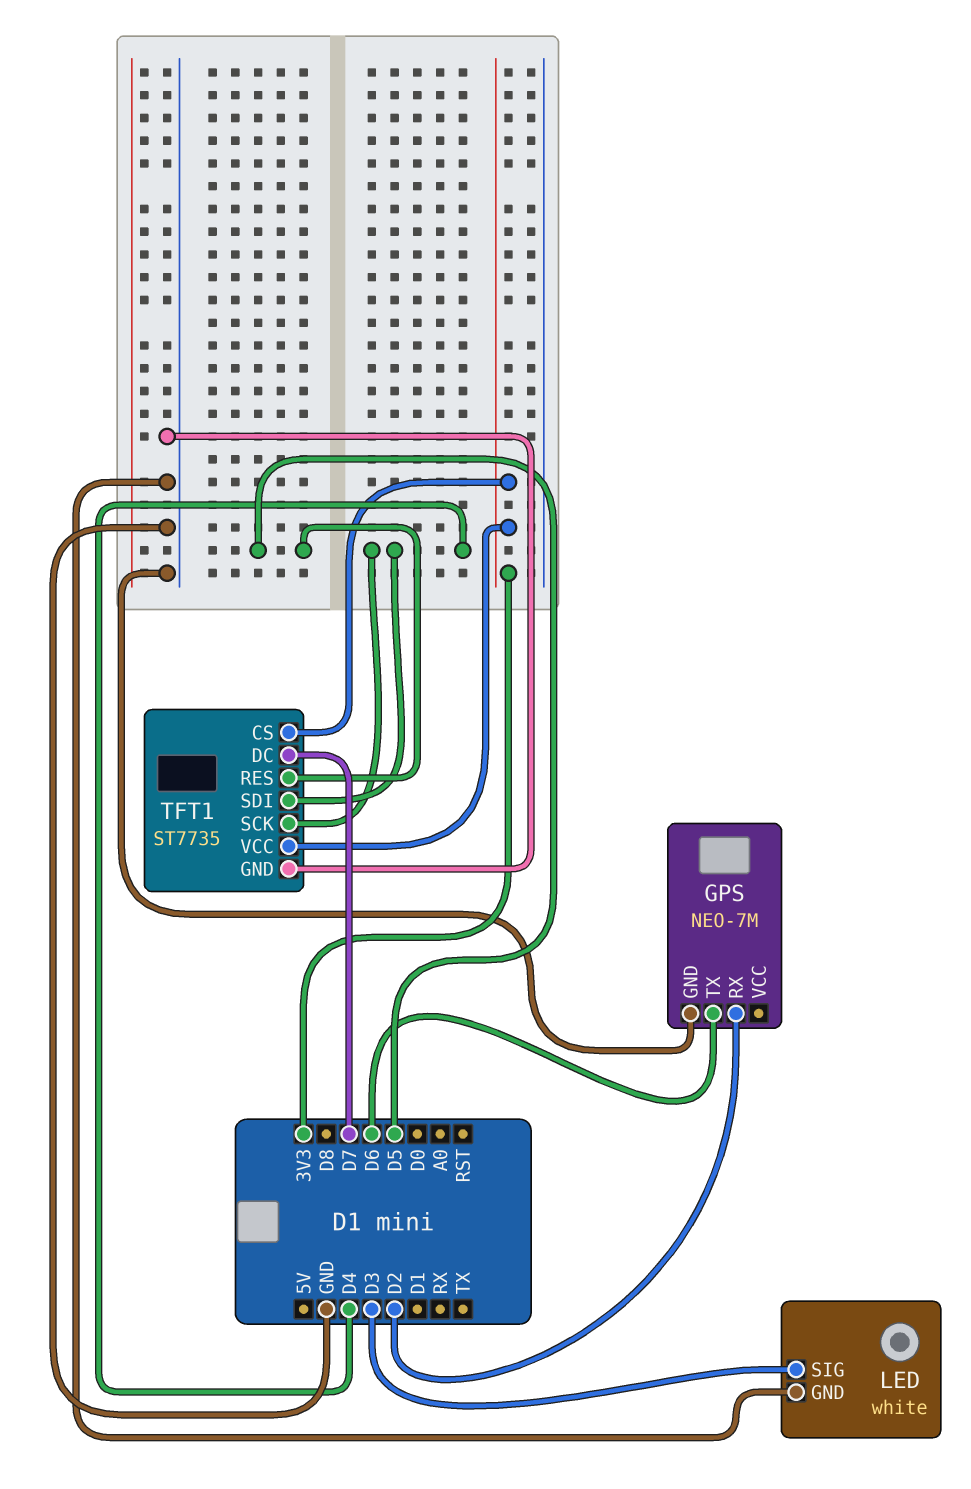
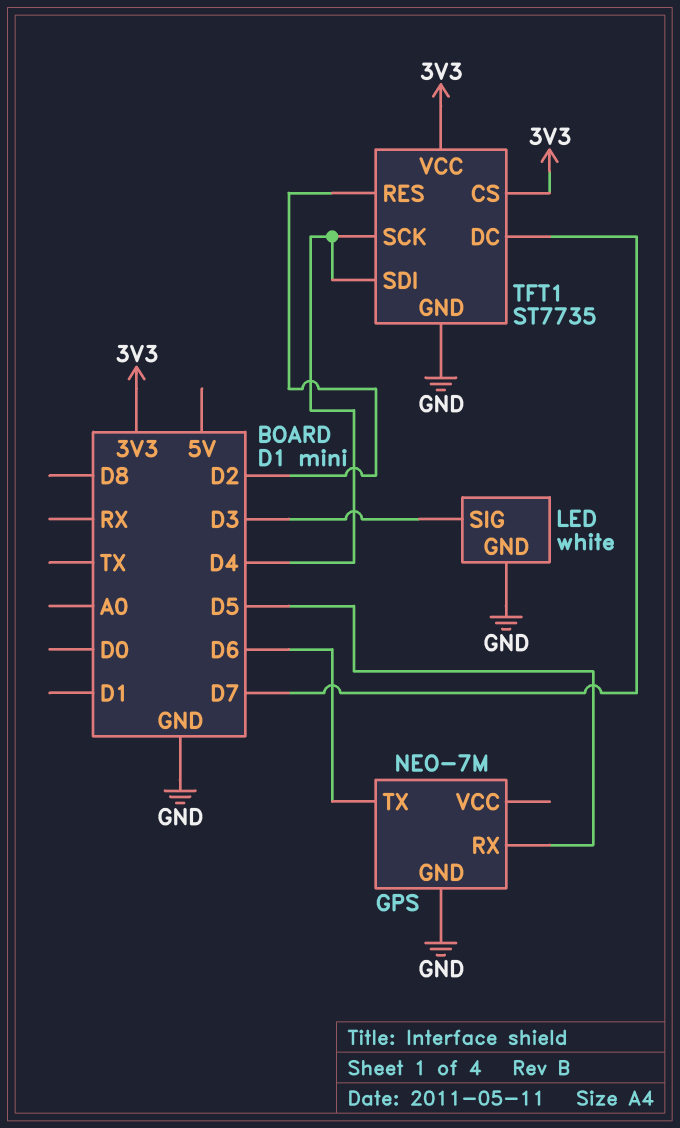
GPS pin RX: D2 -> D5
TFT1 pin RES: D5 -> D2

